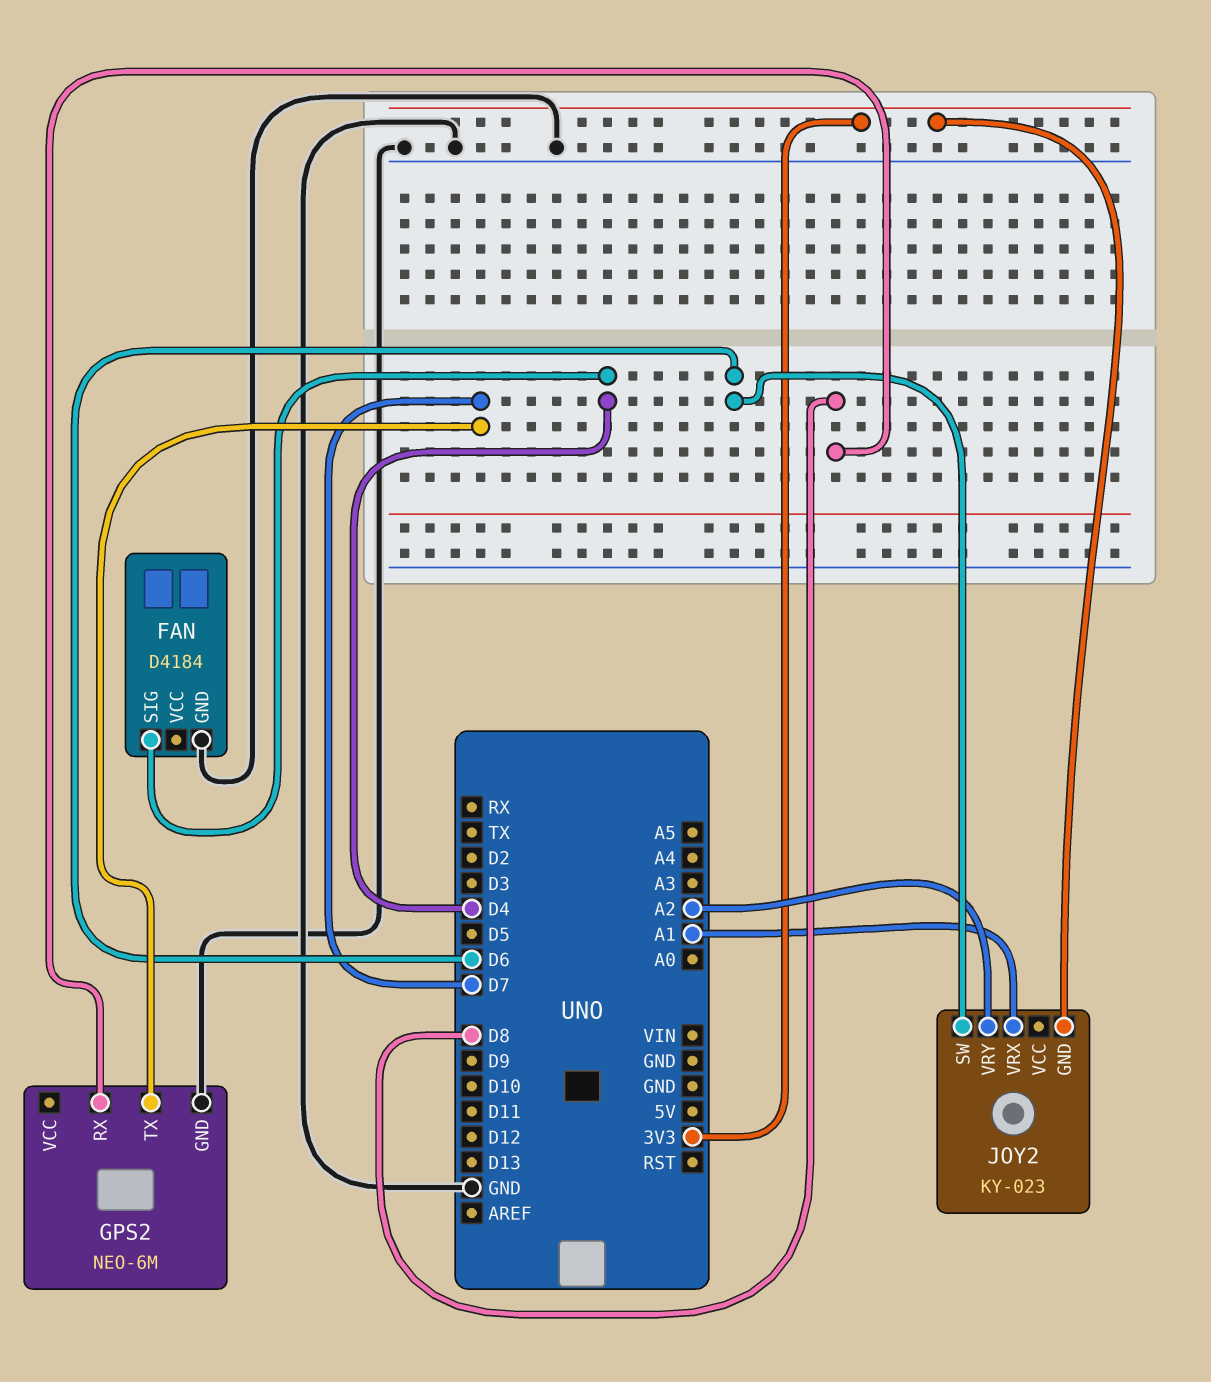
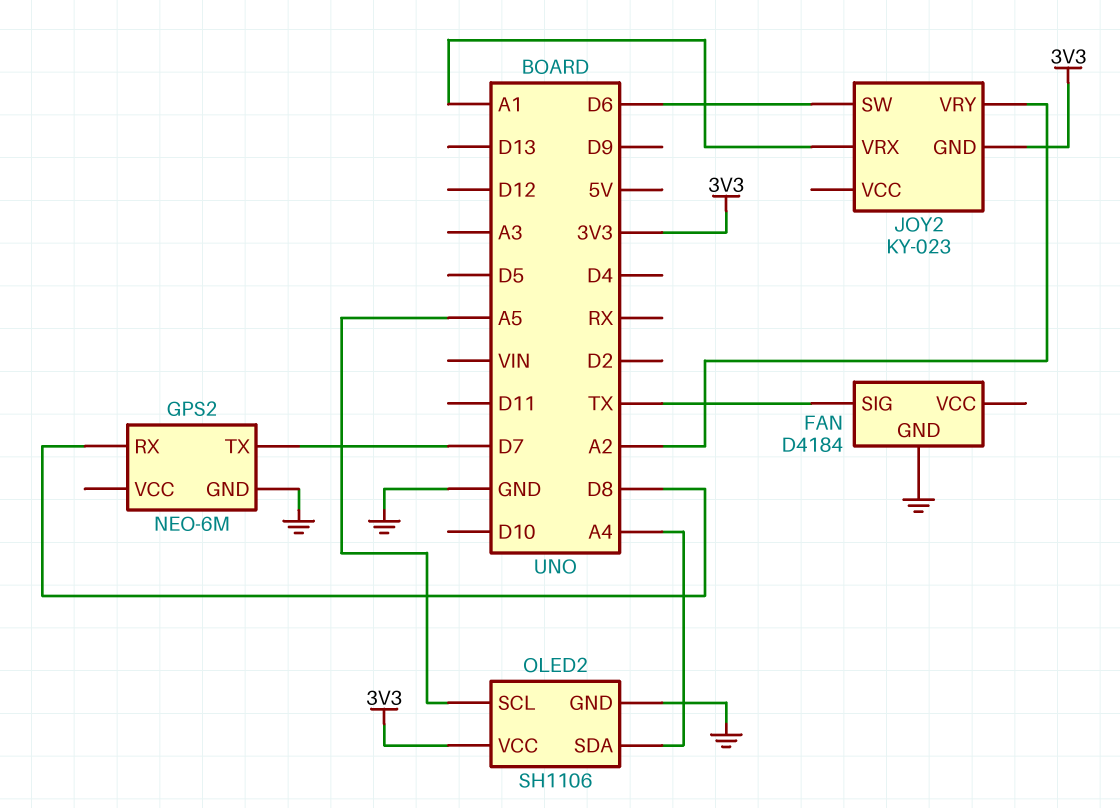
FAN pin SIG: D4 -> TX
OLED2: none -> SH1106
OLED2 pin GND: none -> GND
OLED2 pin SCL: none -> A5
OLED2 pin SDA: none -> A4
OLED2 pin VCC: none -> 3V3

